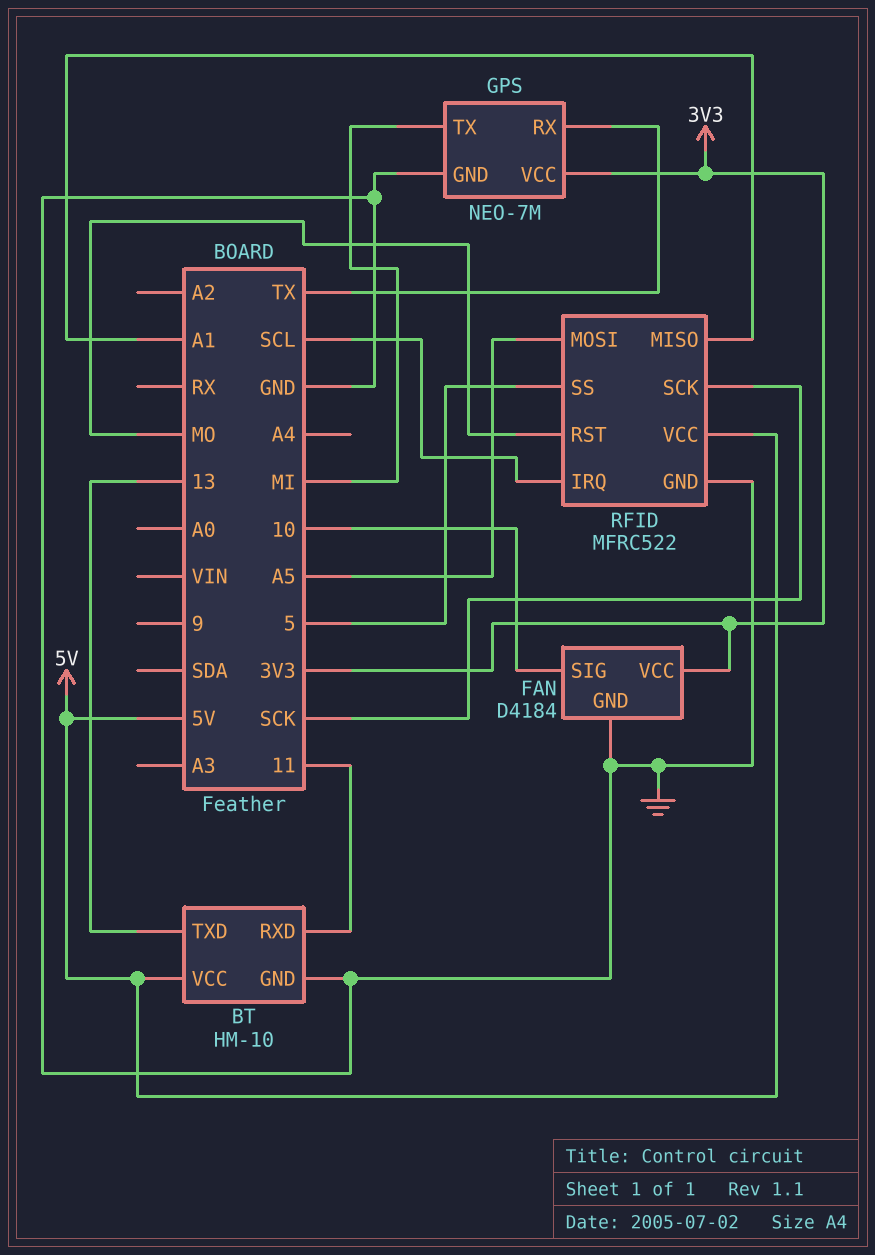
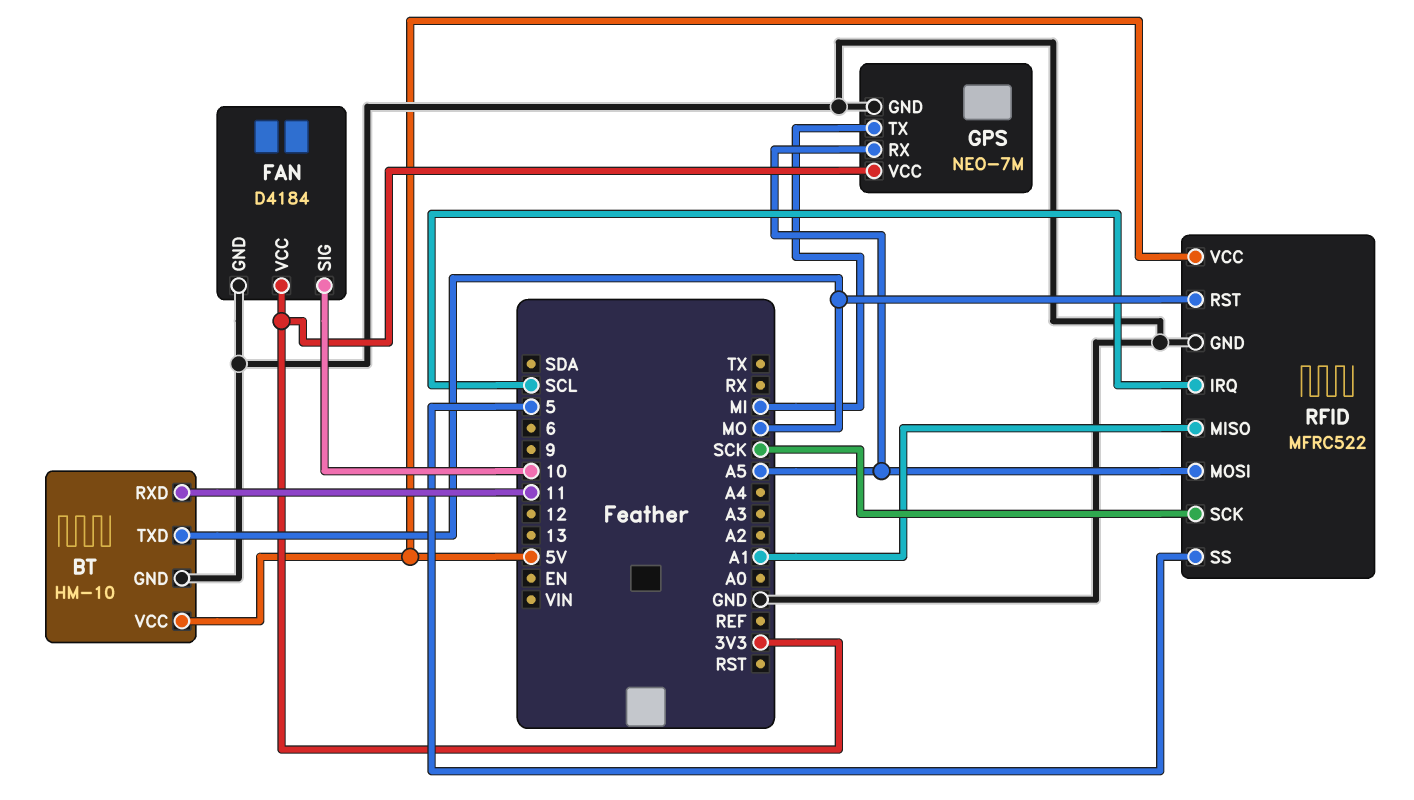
BT pin TXD: 13 -> MO
GPS pin RX: TX -> A5

